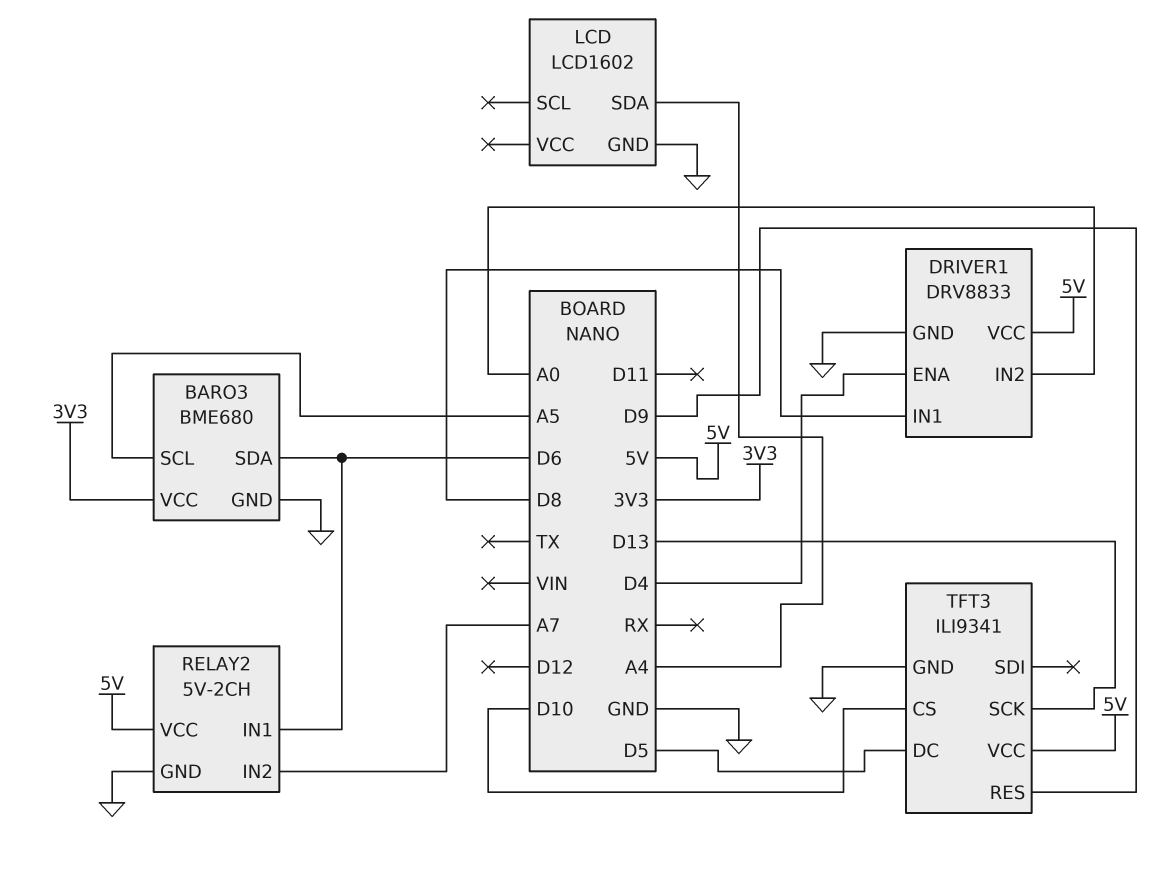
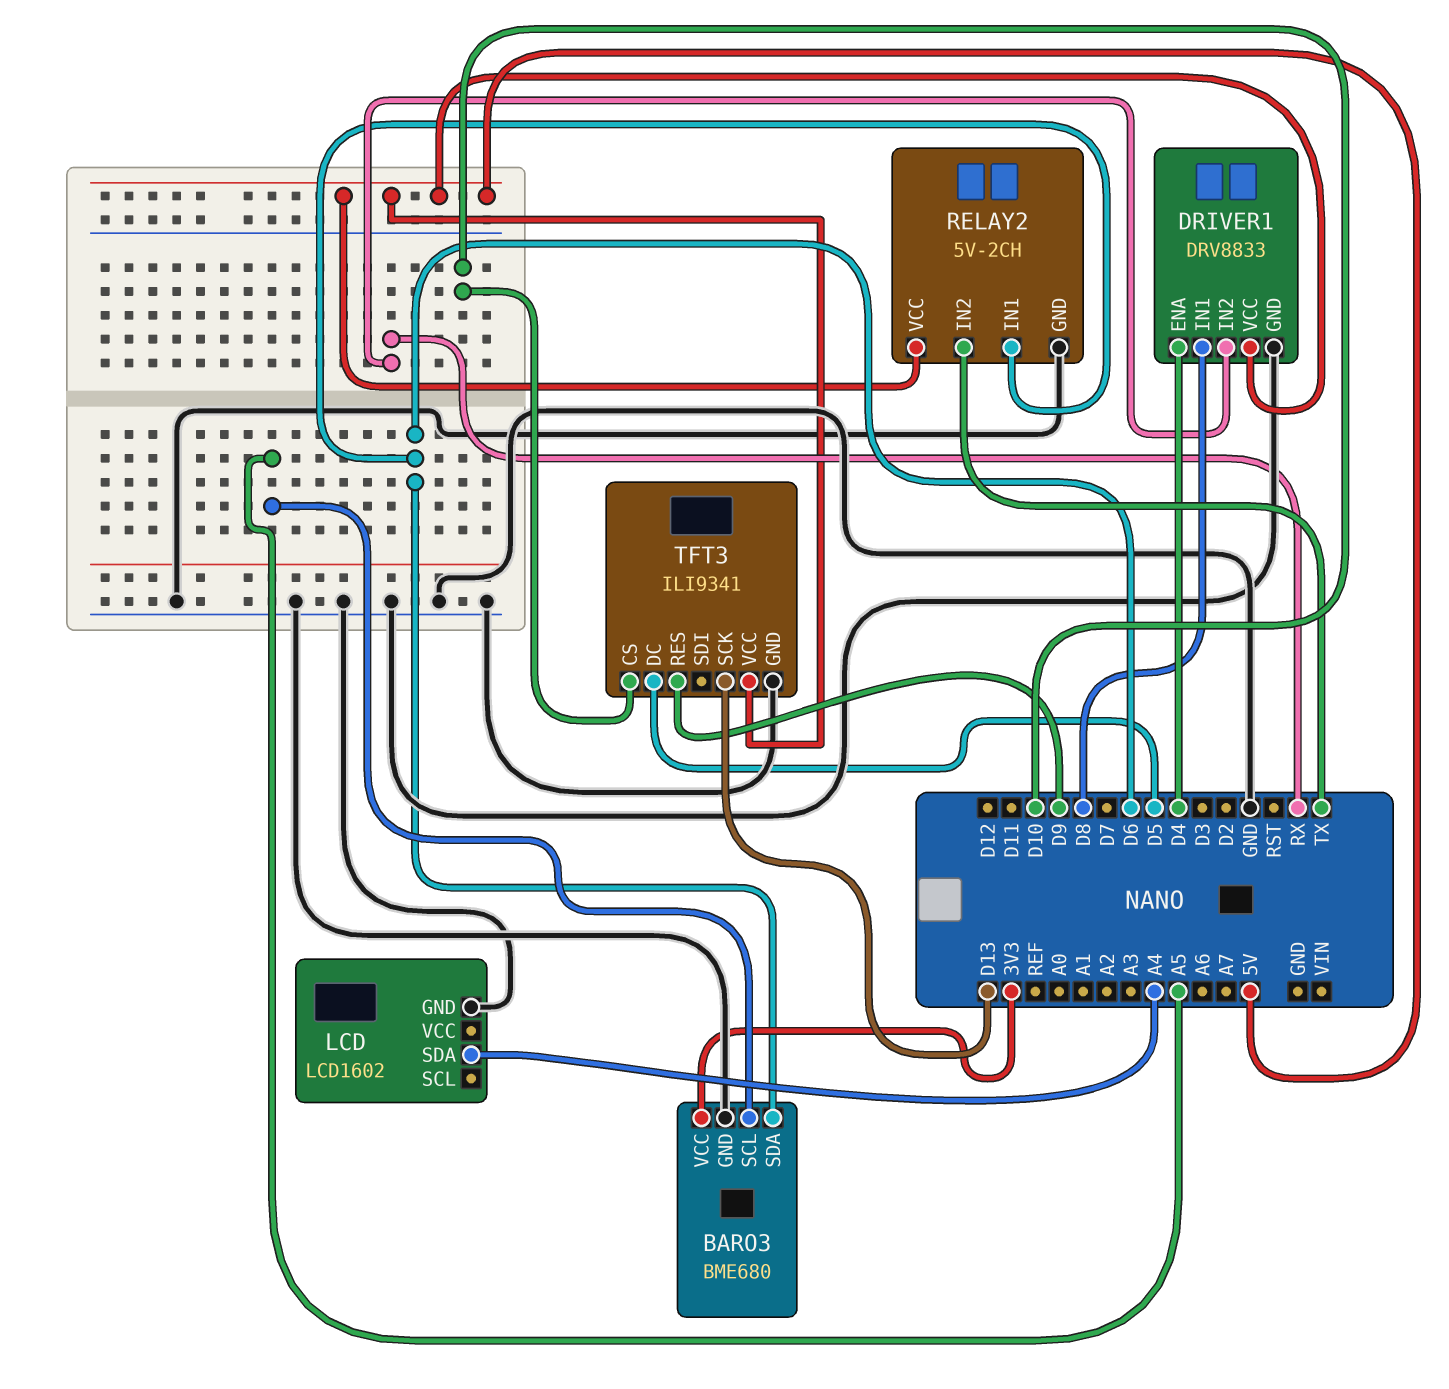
DRIVER1 pin IN2: A0 -> RX
RELAY2 pin IN2: A7 -> TX

